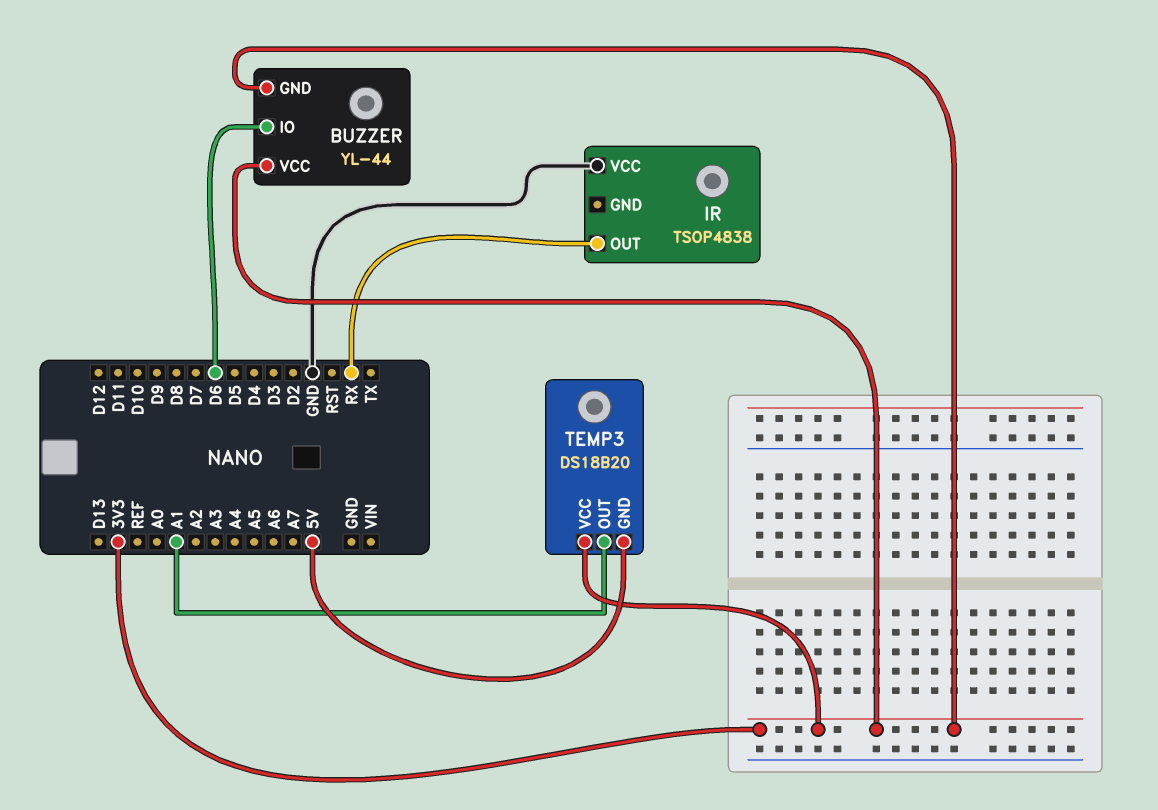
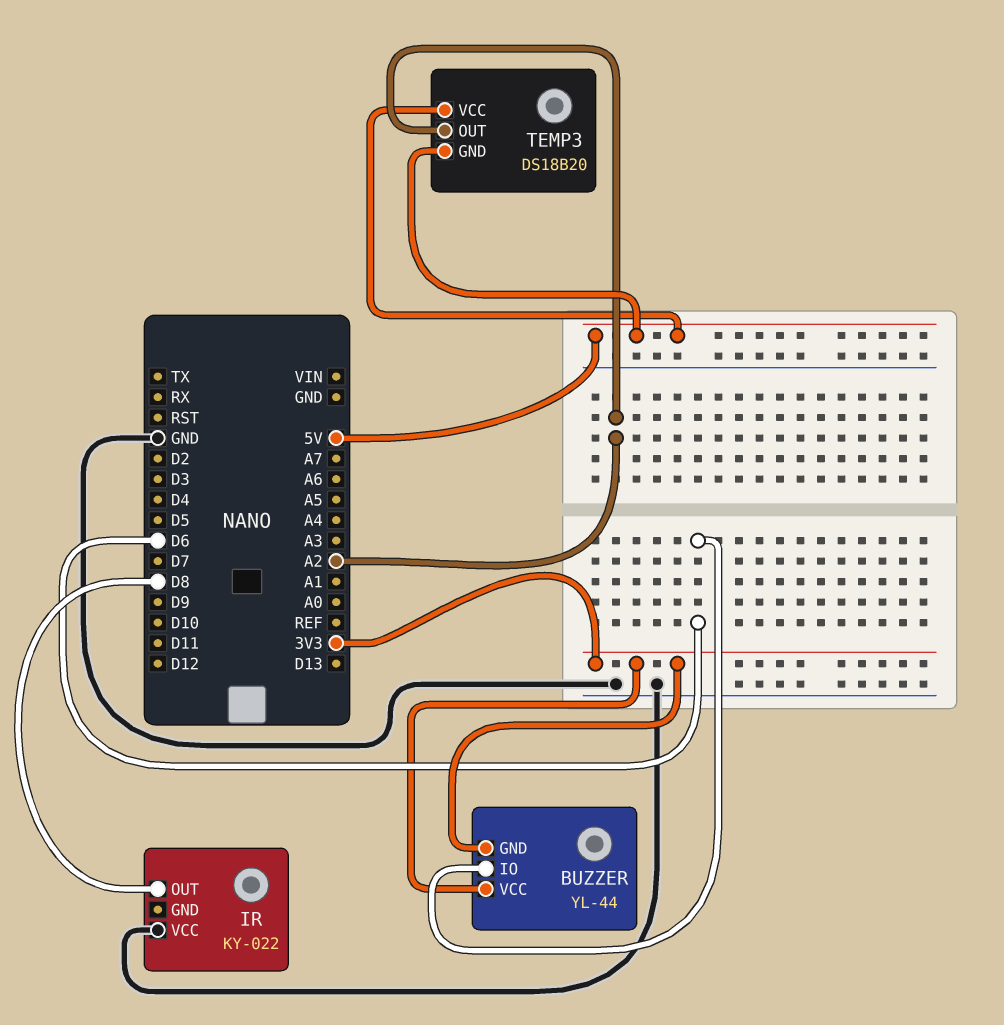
IR: TSOP4838 -> KY-022
IR pin OUT: RX -> D8
TEMP3 pin OUT: A1 -> A2
TEMP3 pin VCC: 3V3 -> 5V

